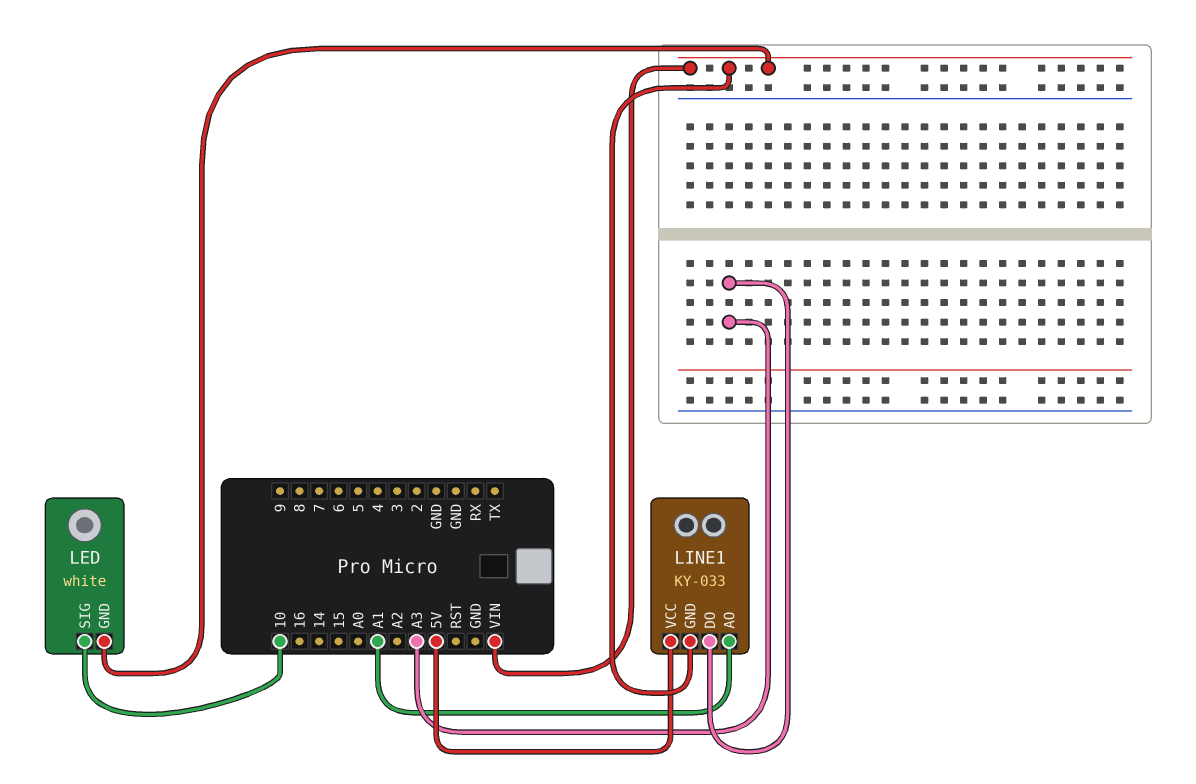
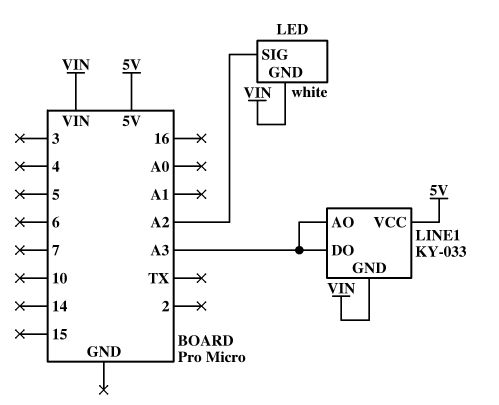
LED pin SIG: 10 -> A2
LINE1 pin AO: A1 -> A3

